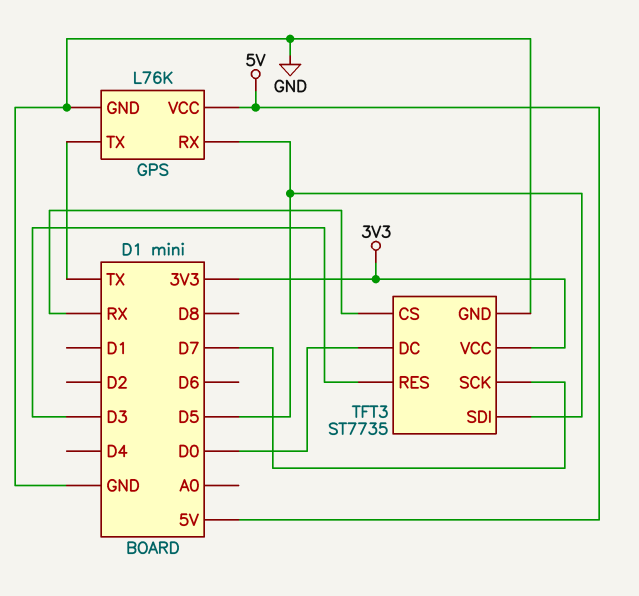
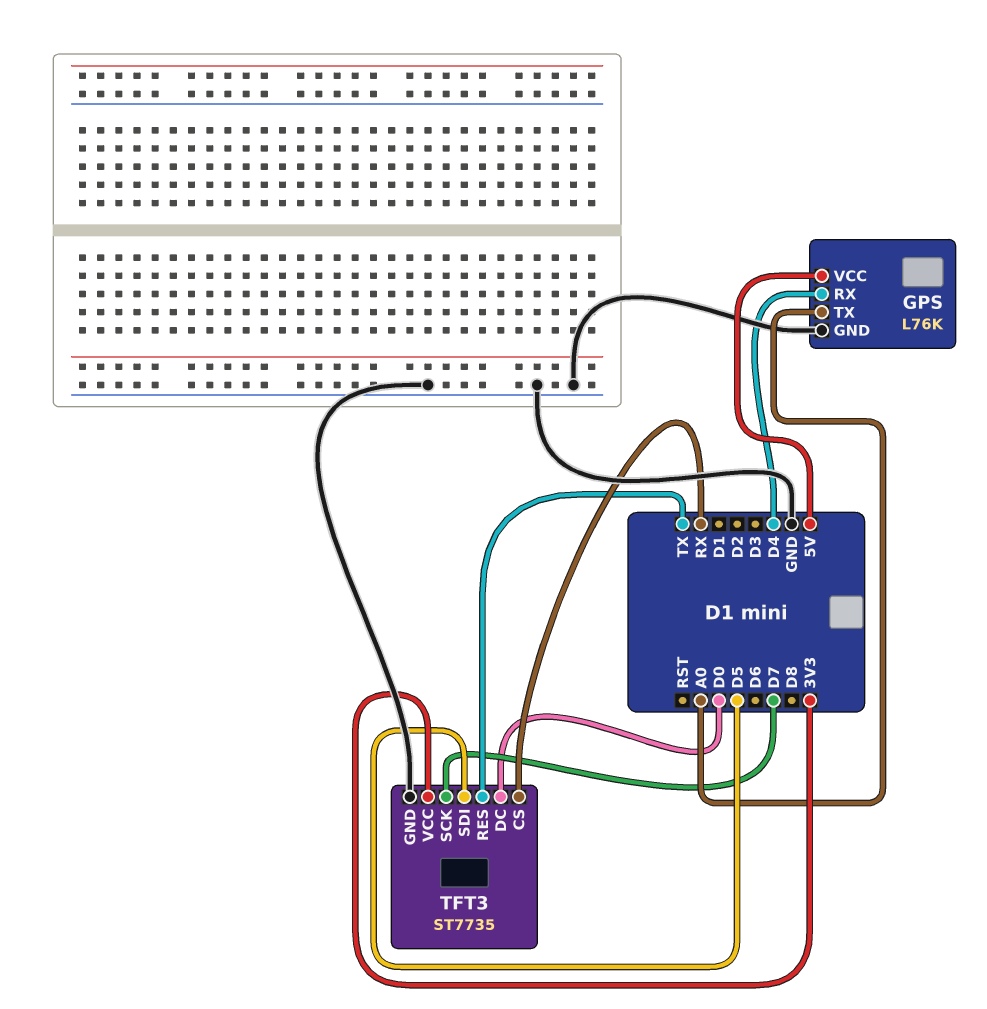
GPS pin RX: D5 -> D4
GPS pin TX: TX -> A0
TFT3 pin RES: D3 -> TX

